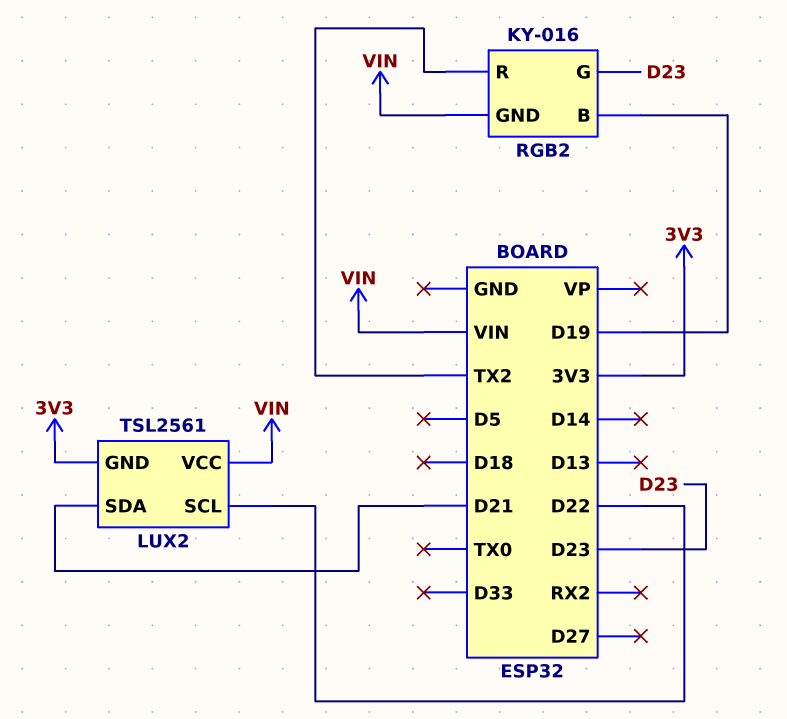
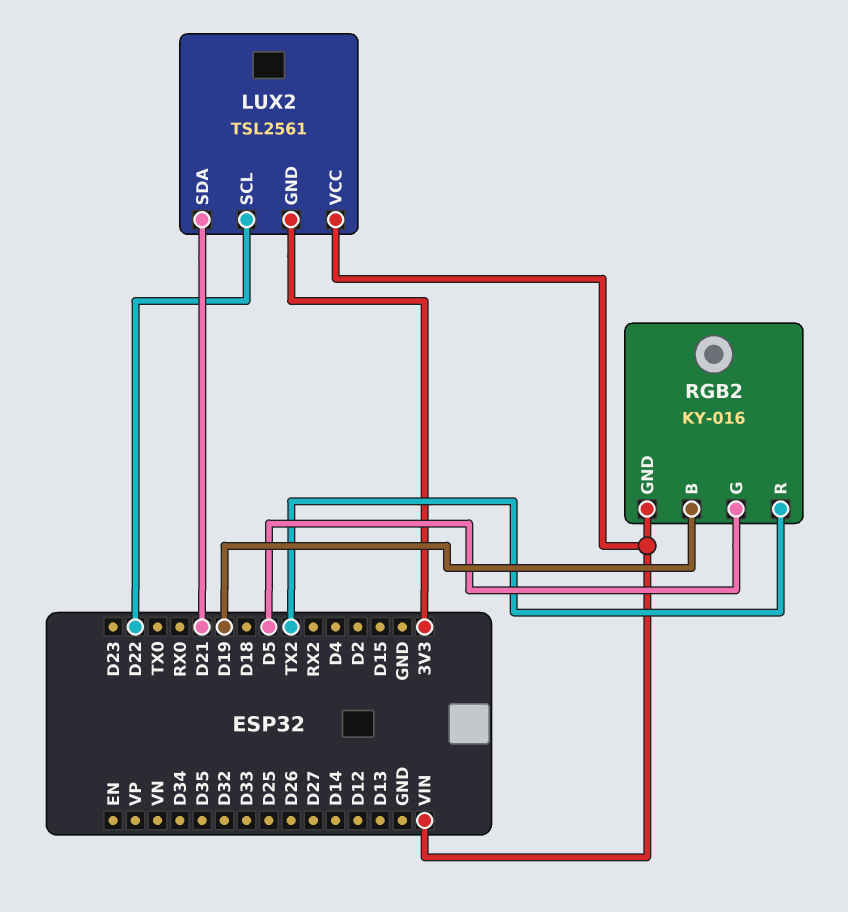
RGB2 pin G: D23 -> D5

